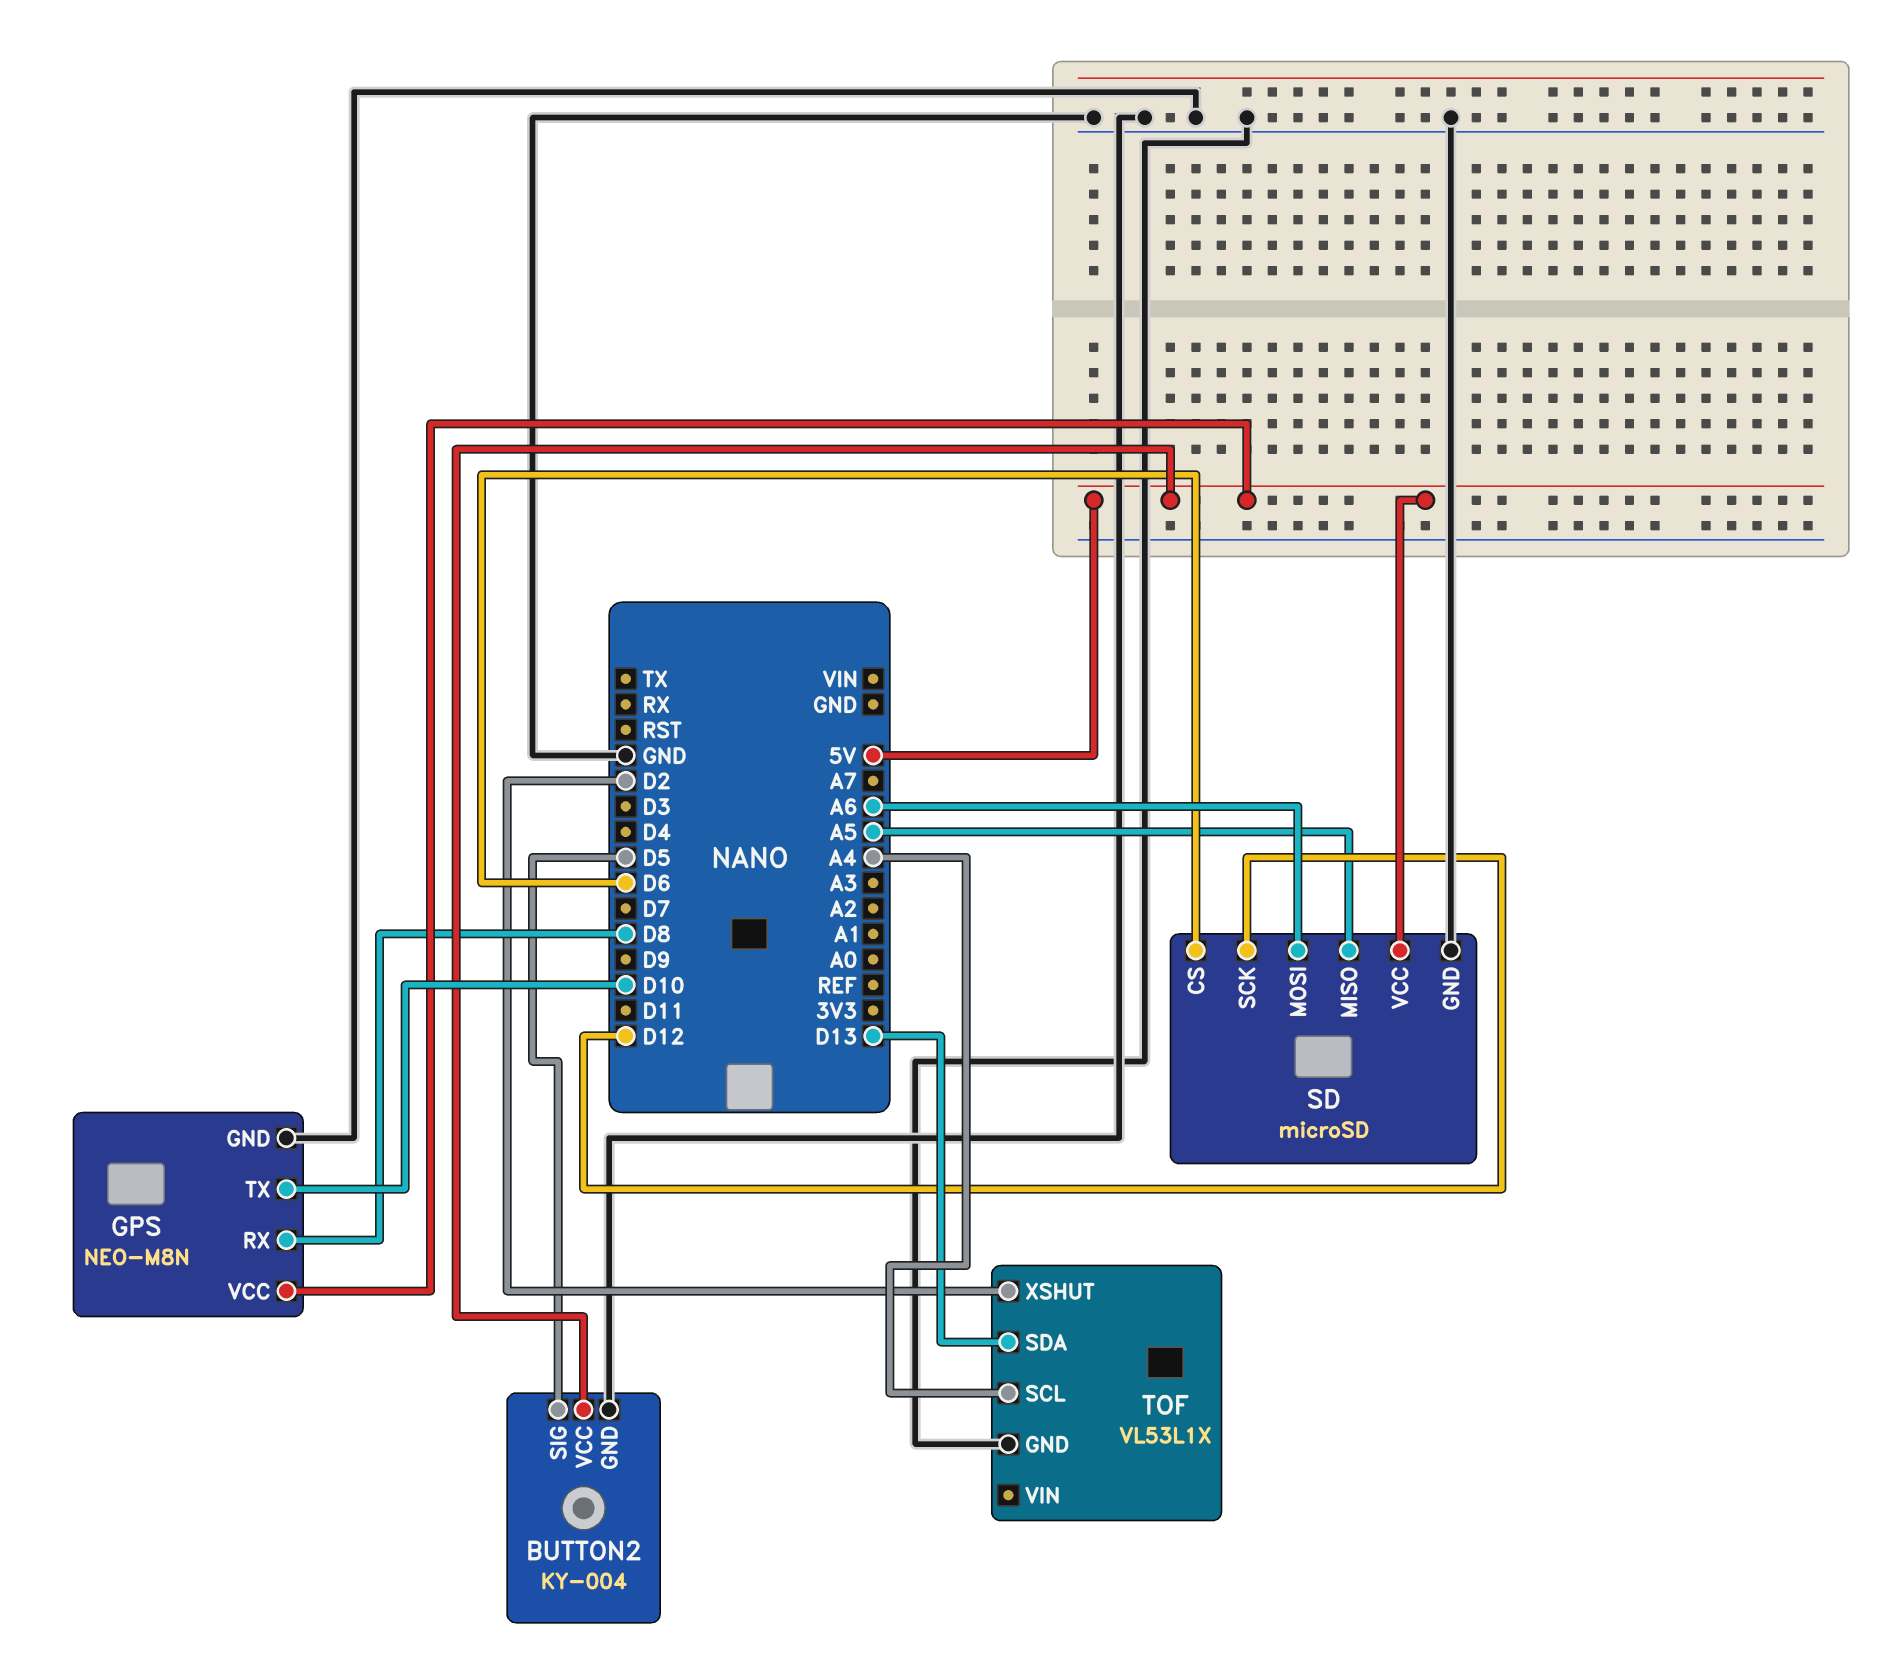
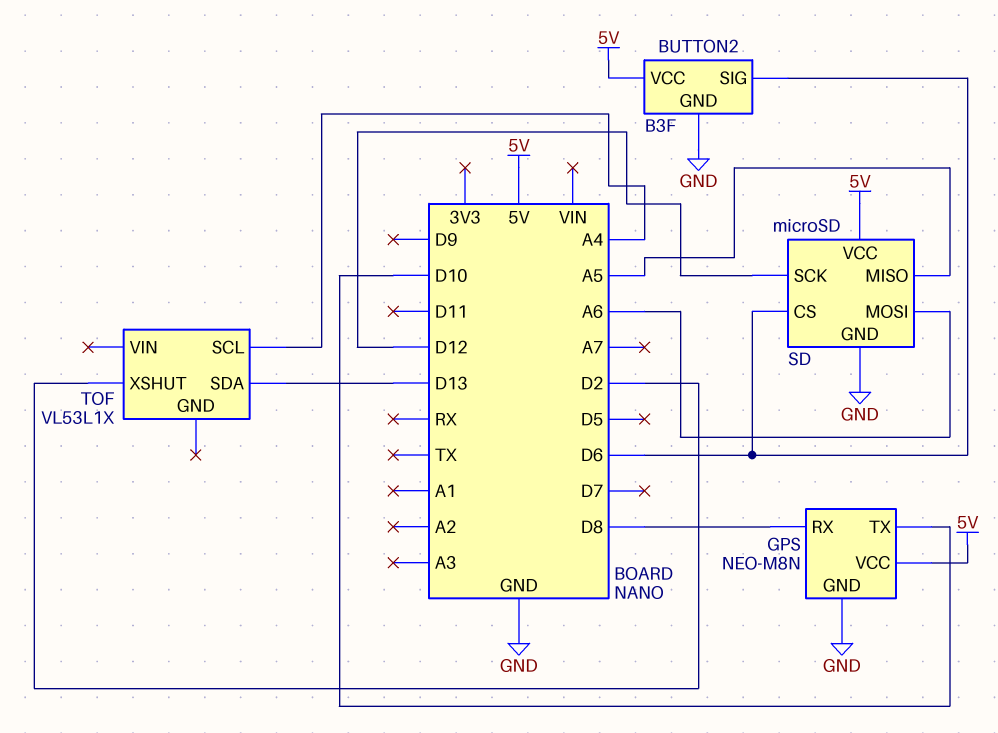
BUTTON2: KY-004 -> B3F
BUTTON2 pin SIG: D5 -> D6
TOF pin GND: GND -> none

